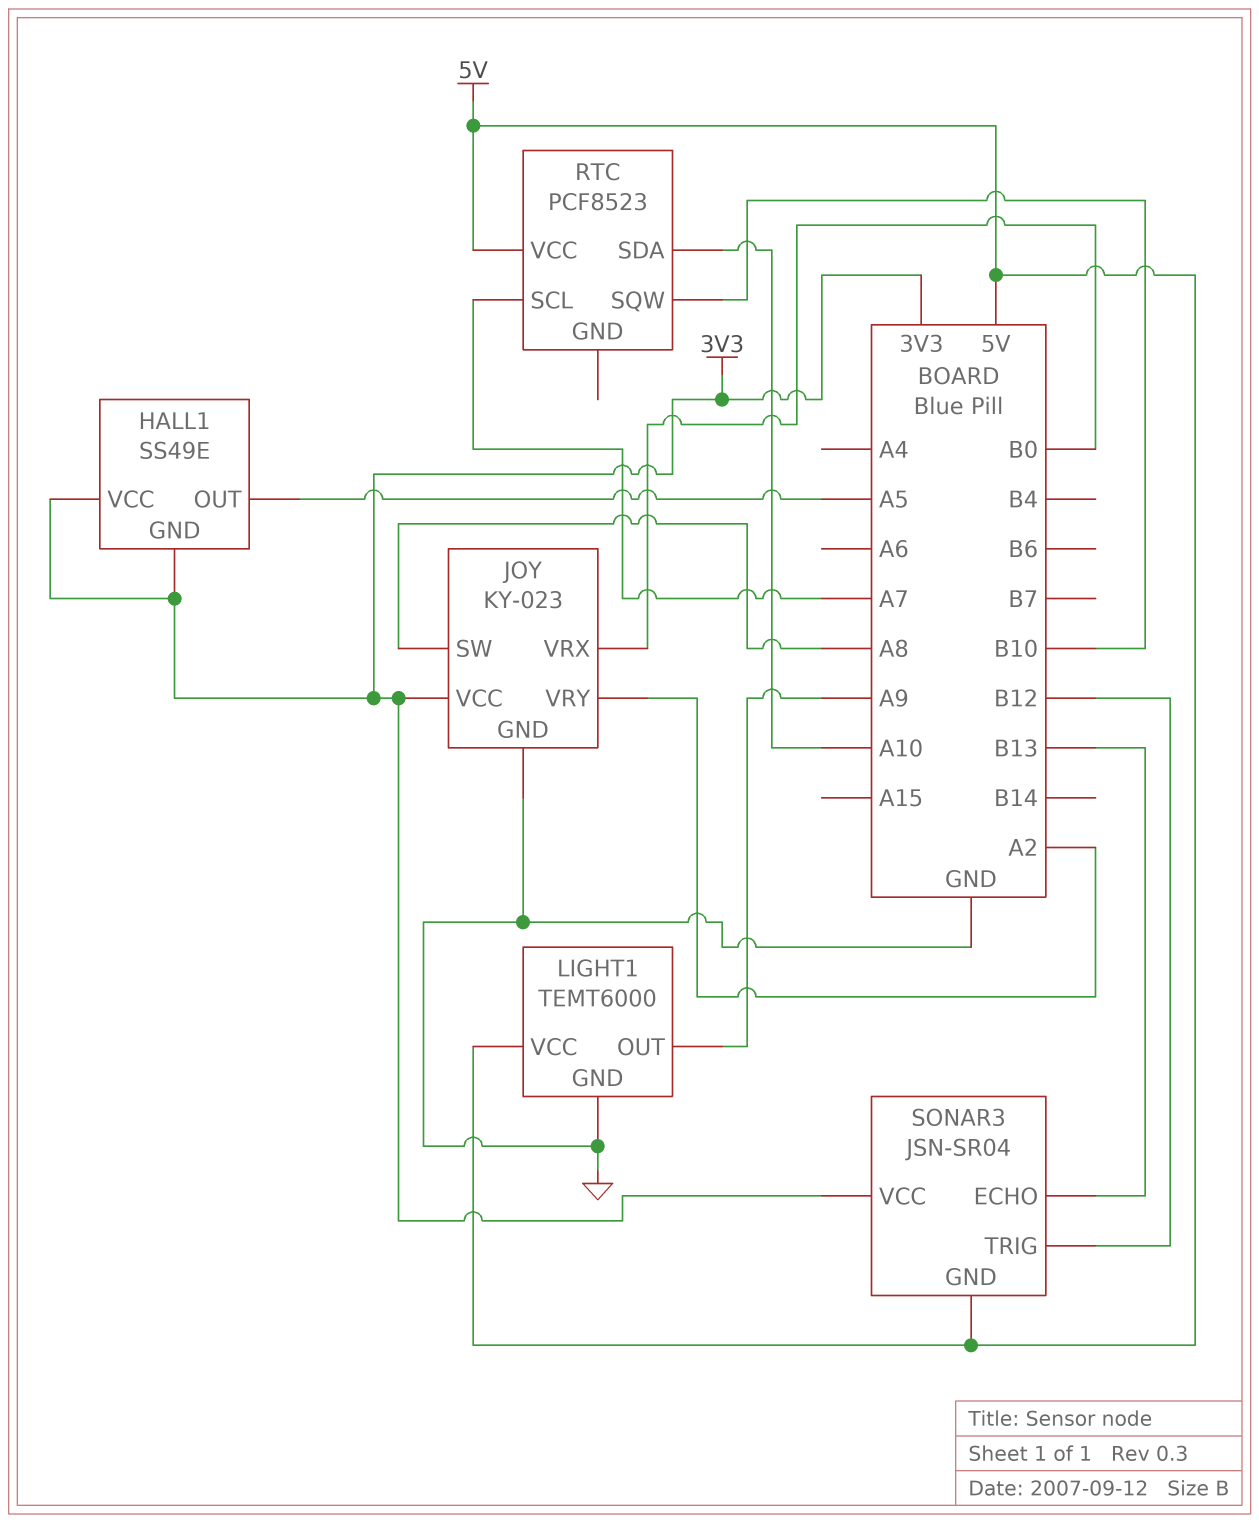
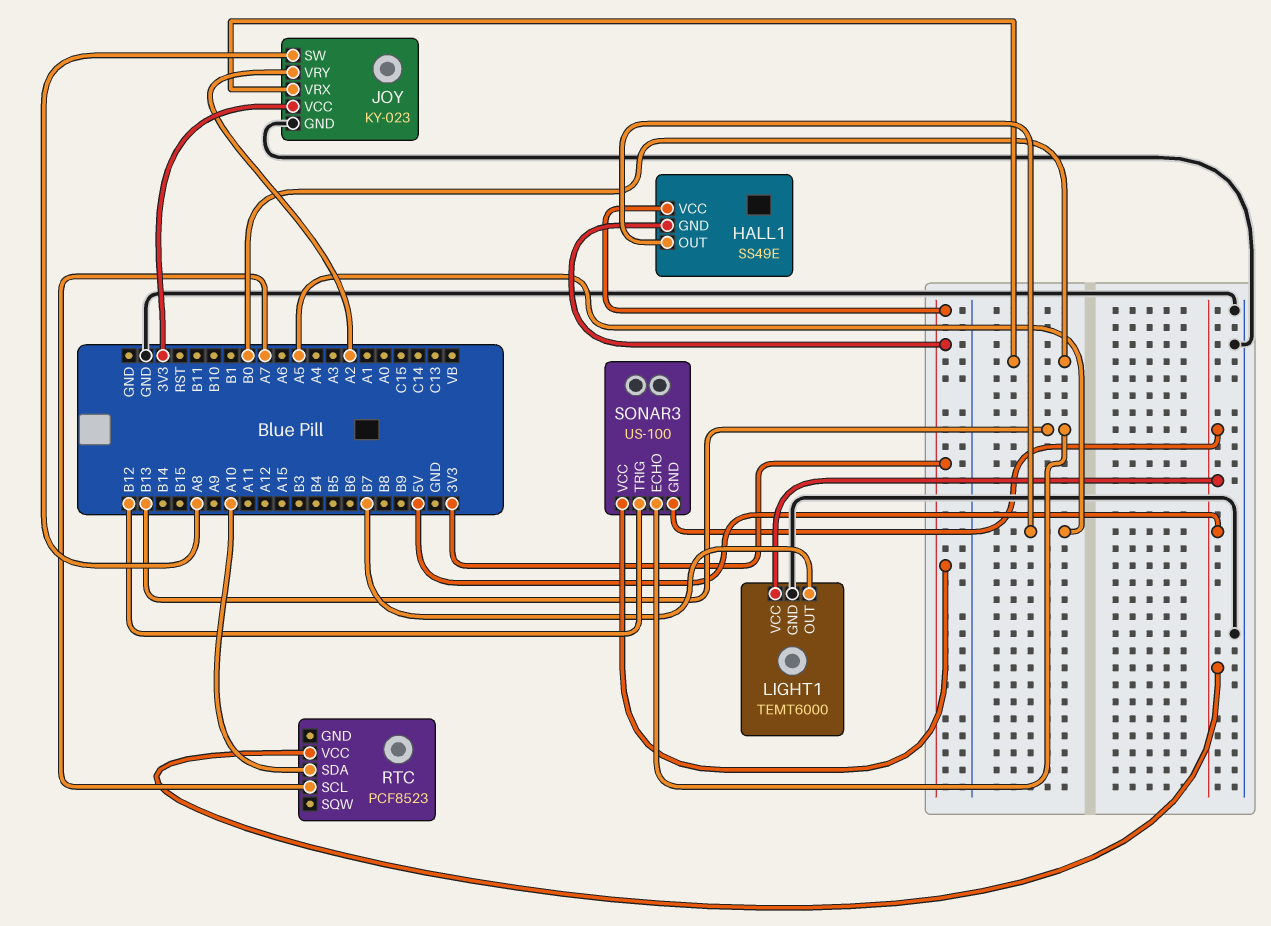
LIGHT1 pin OUT: A9 -> B7
RTC pin SQW: B10 -> none
SONAR3: JSN-SR04 -> US-100

